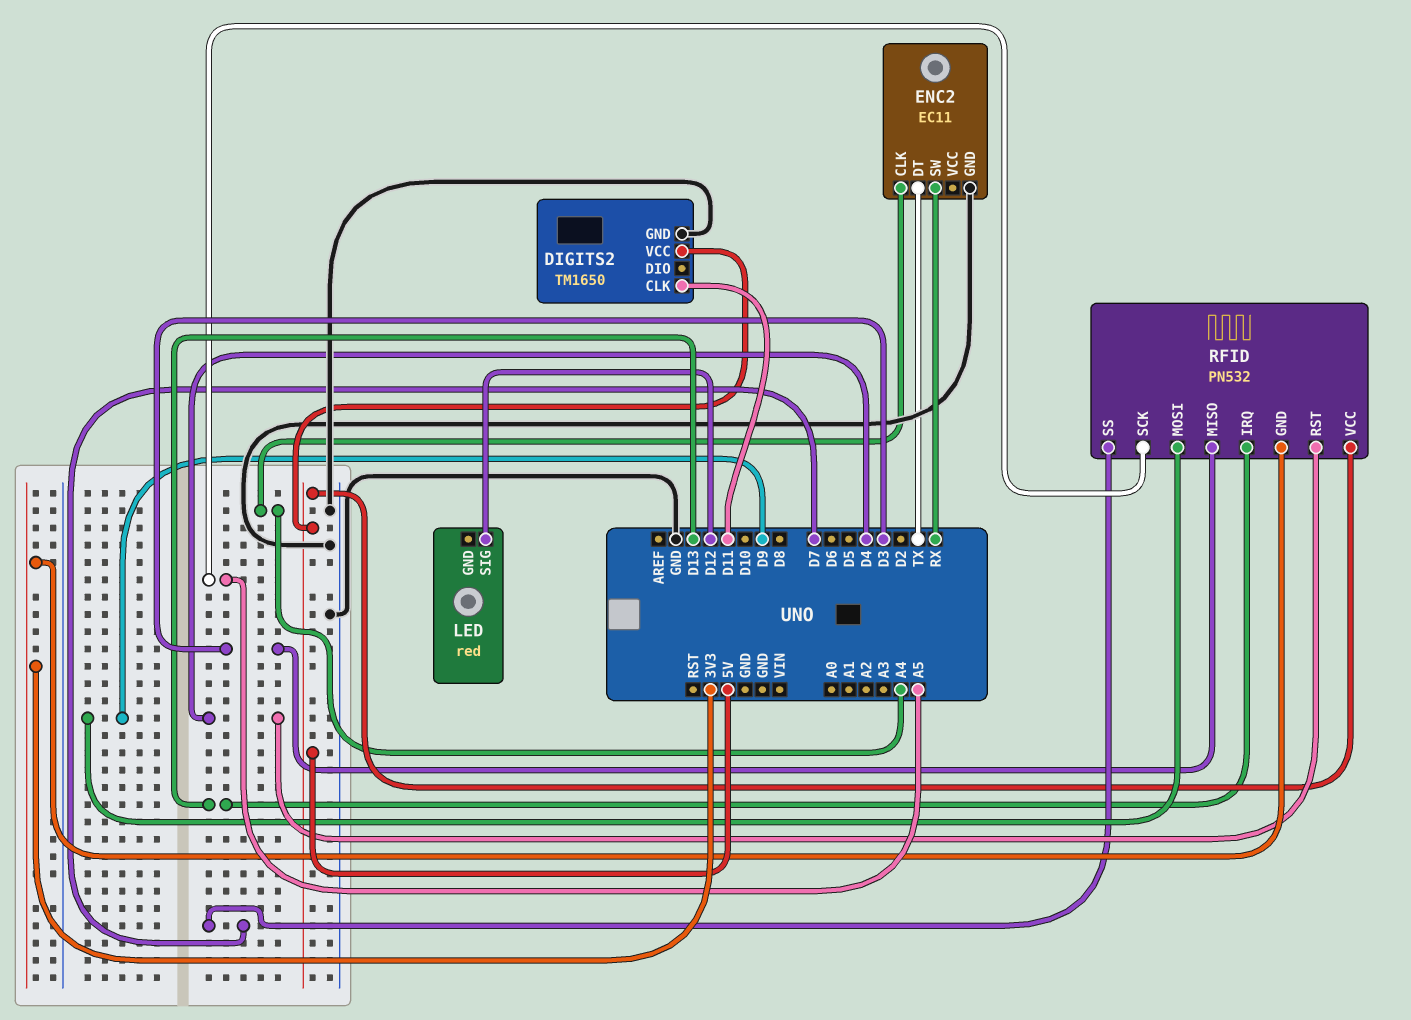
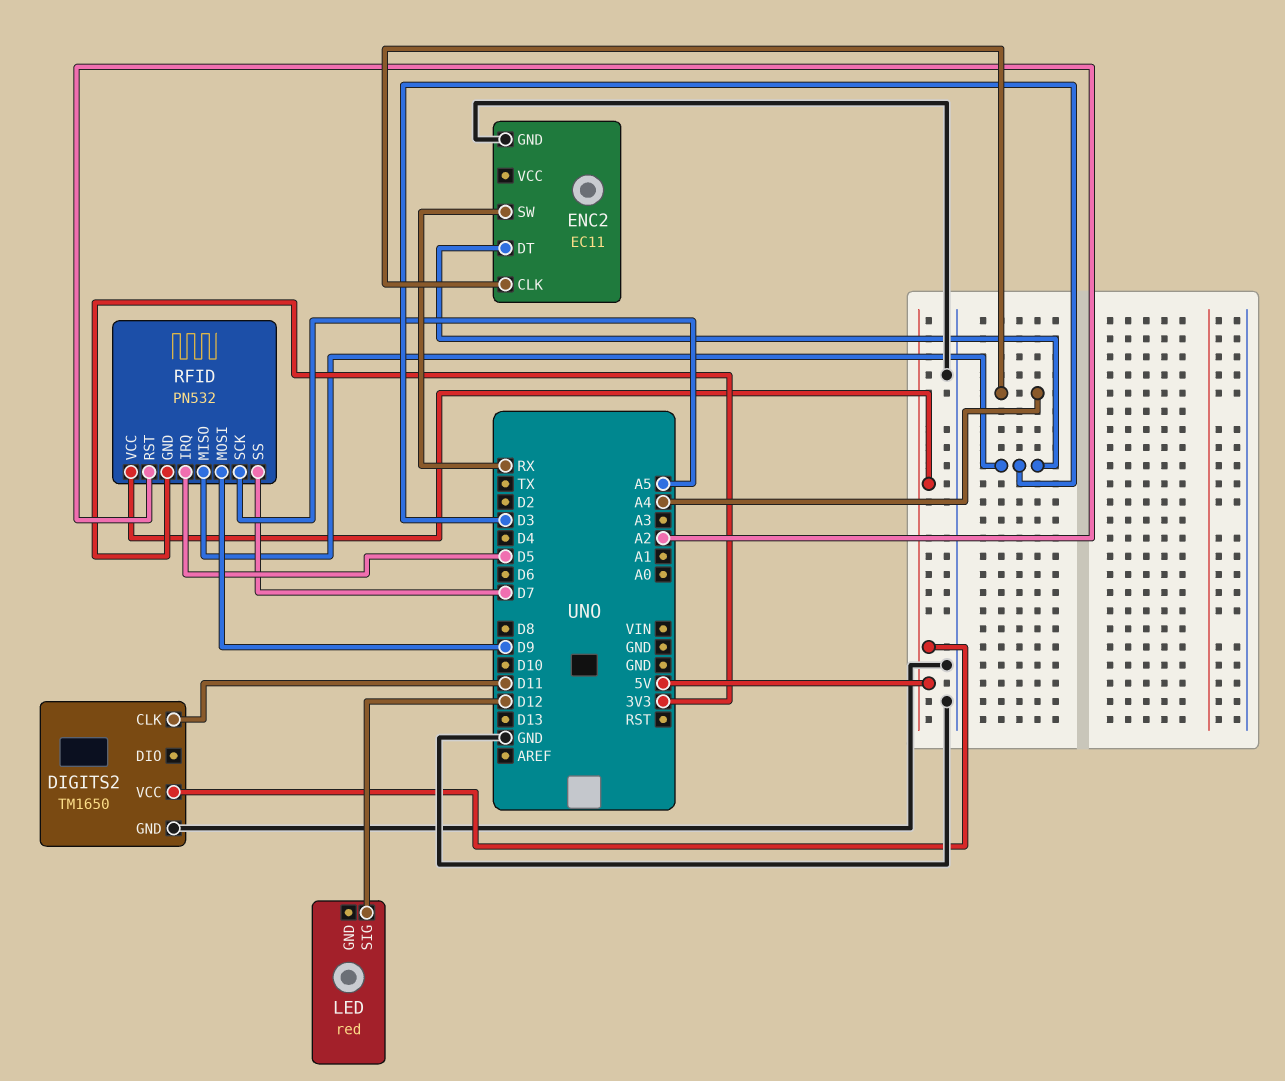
ENC2 pin DT: TX -> D3
RFID pin IRQ: D13 -> D5
RFID pin RST: D4 -> A2

